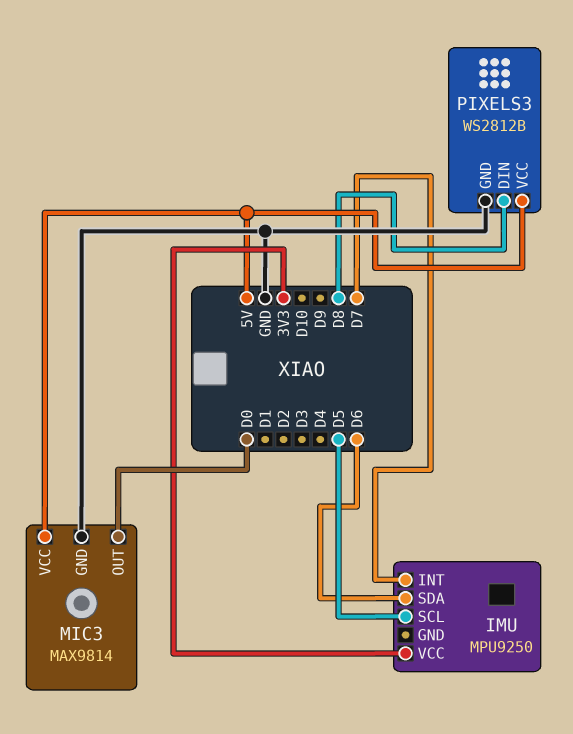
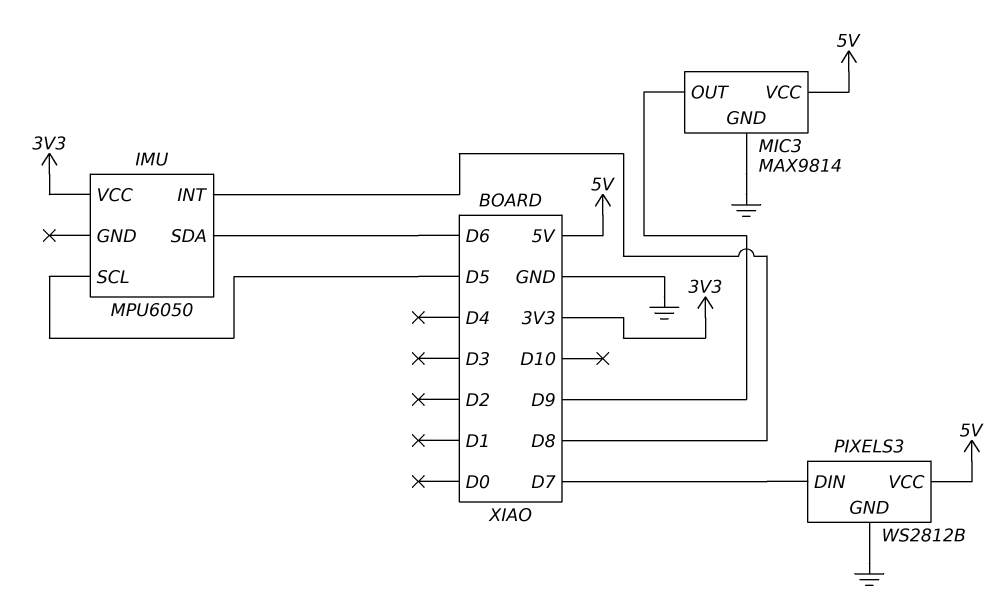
IMU: MPU9250 -> MPU6050
IMU pin INT: D7 -> D8
MIC3 pin OUT: D0 -> D9
PIXELS3 pin DIN: D8 -> D7

